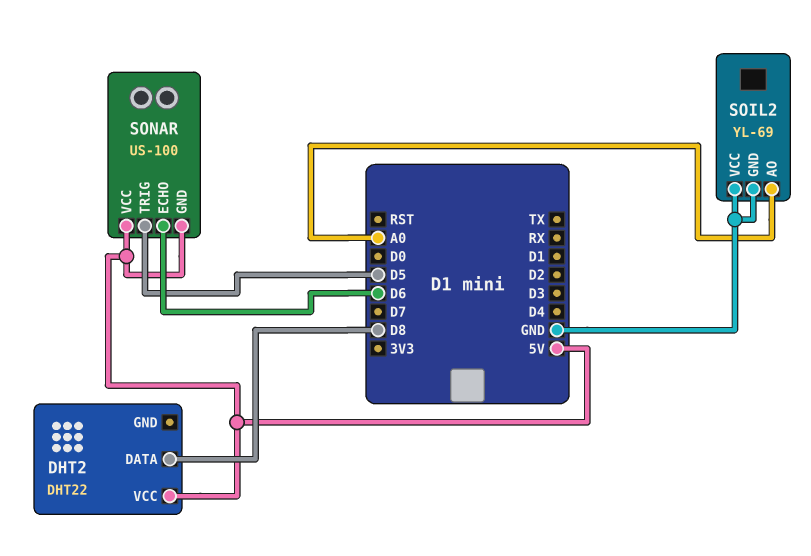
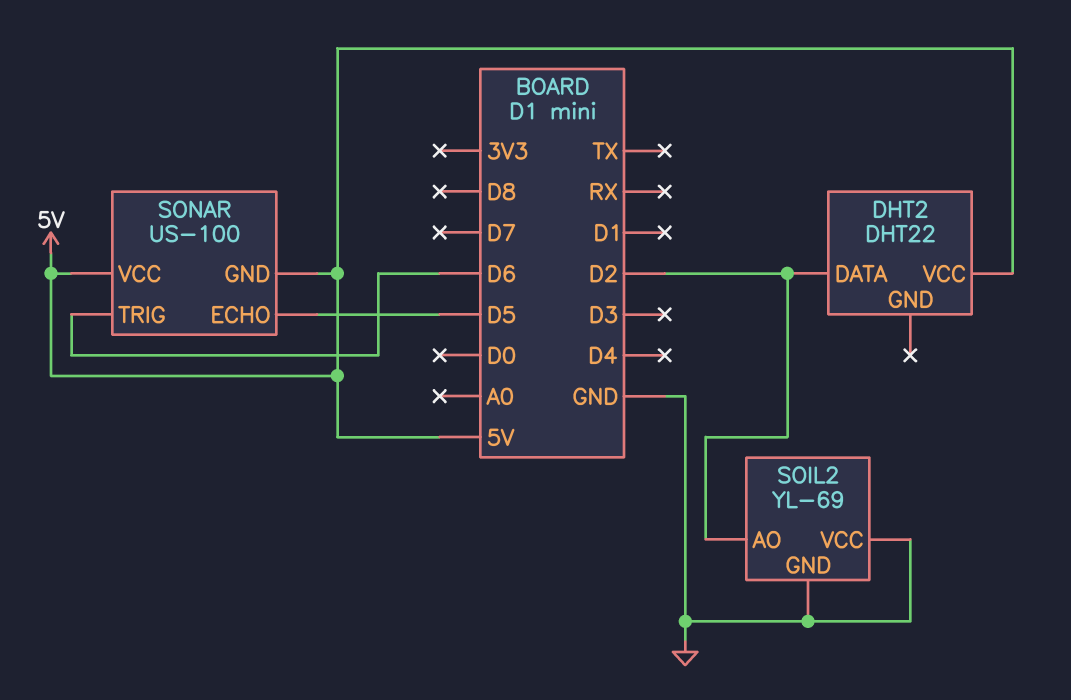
DHT2 pin DATA: D8 -> D2
SOIL2 pin AO: A0 -> D2
SONAR pin ECHO: D6 -> D5
SONAR pin TRIG: D5 -> D6

